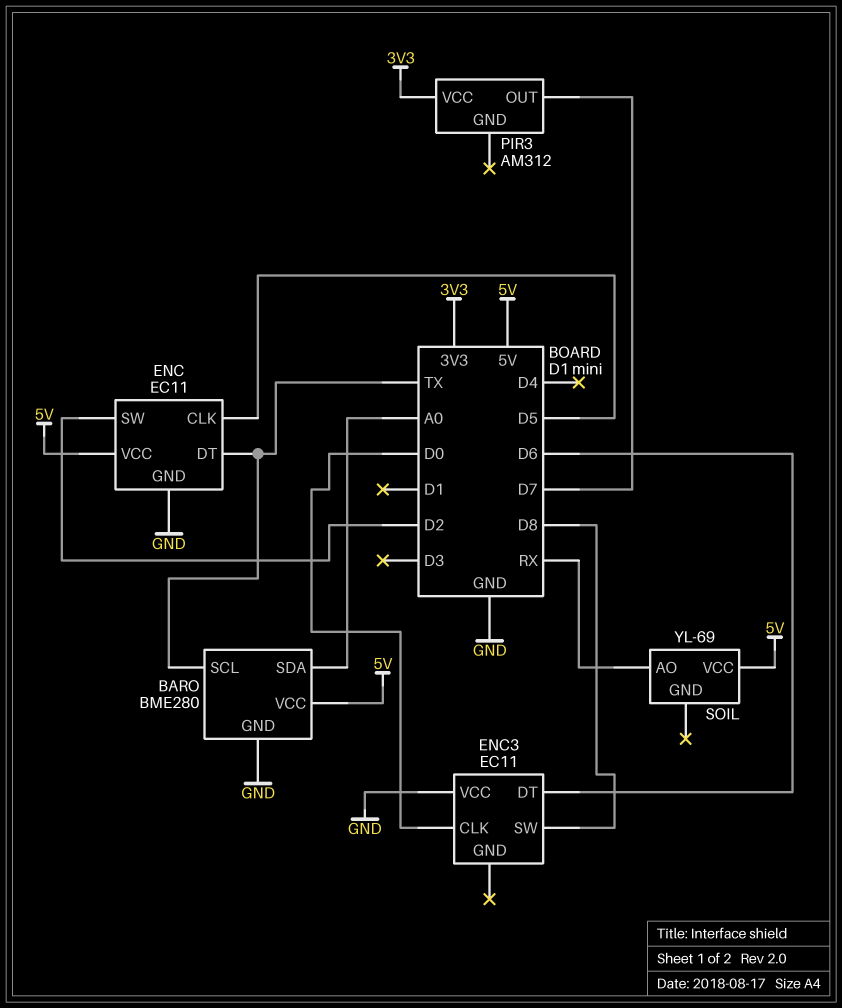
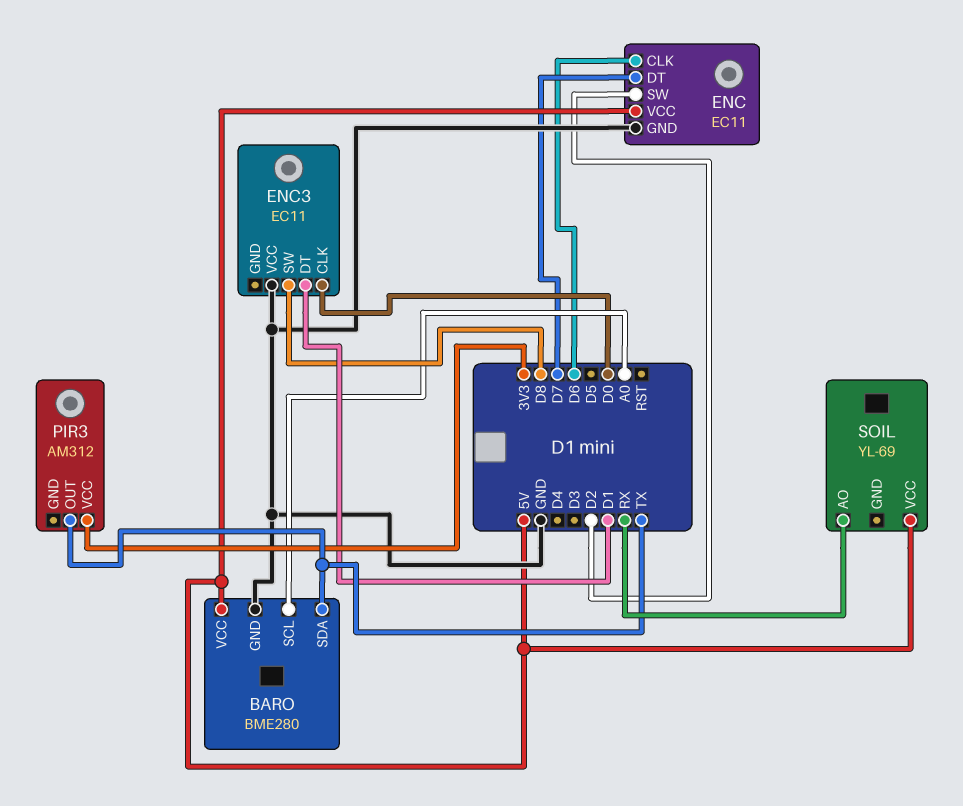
BARO pin SCL: TX -> A0
BARO pin SDA: A0 -> TX
ENC pin CLK: D5 -> D6
ENC pin DT: TX -> D7
ENC3 pin DT: D6 -> D1
PIR3 pin OUT: D7 -> TX

